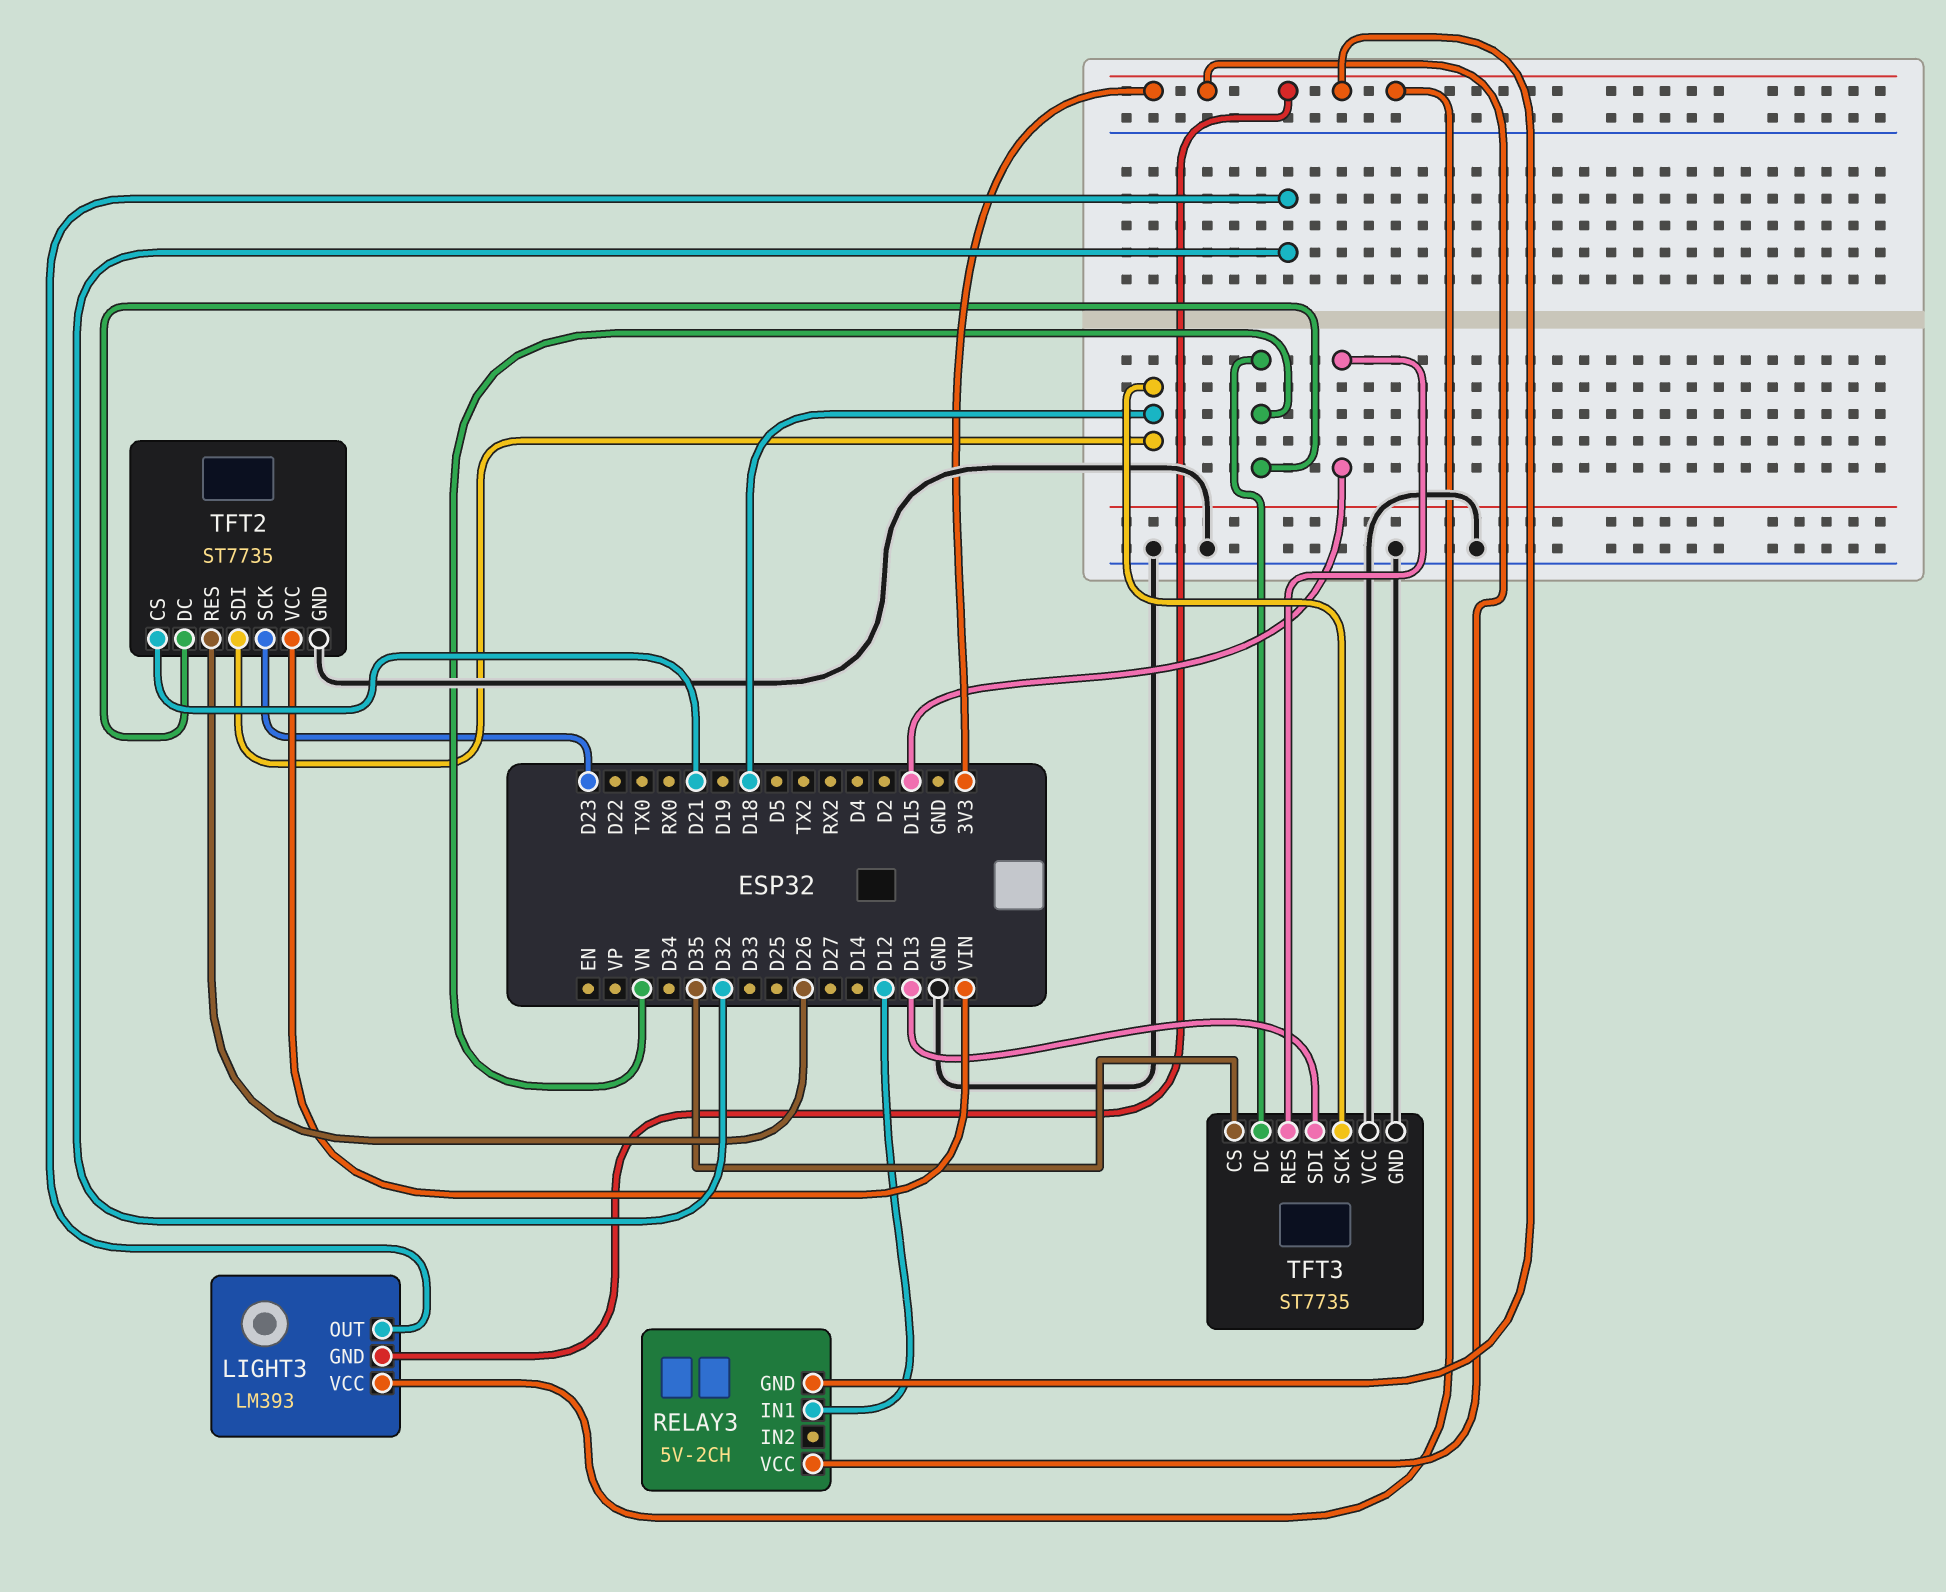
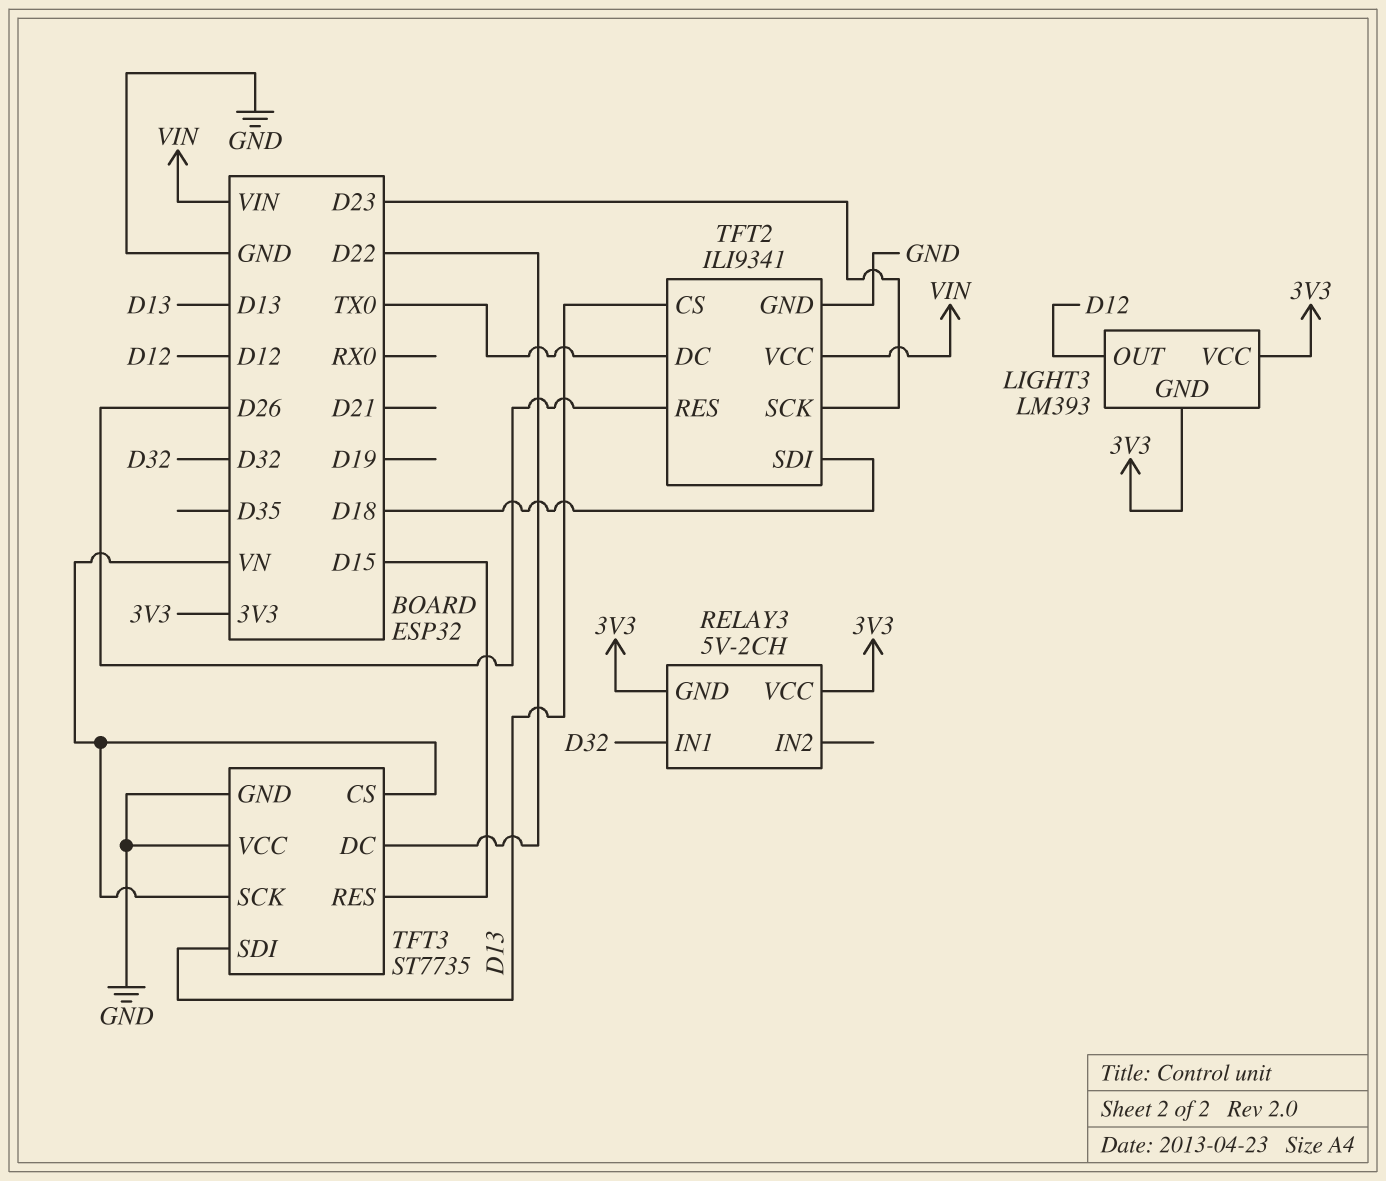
LIGHT3 pin OUT: D32 -> D12
RELAY3 pin IN1: D12 -> D32
TFT2: ST7735 -> ILI9341
TFT2 pin CS: D21 -> D13
TFT2 pin DC: VN -> TX0
TFT3 pin CS: D35 -> VN
TFT3 pin DC: VN -> D22
TFT3 pin SCK: D18 -> VN

